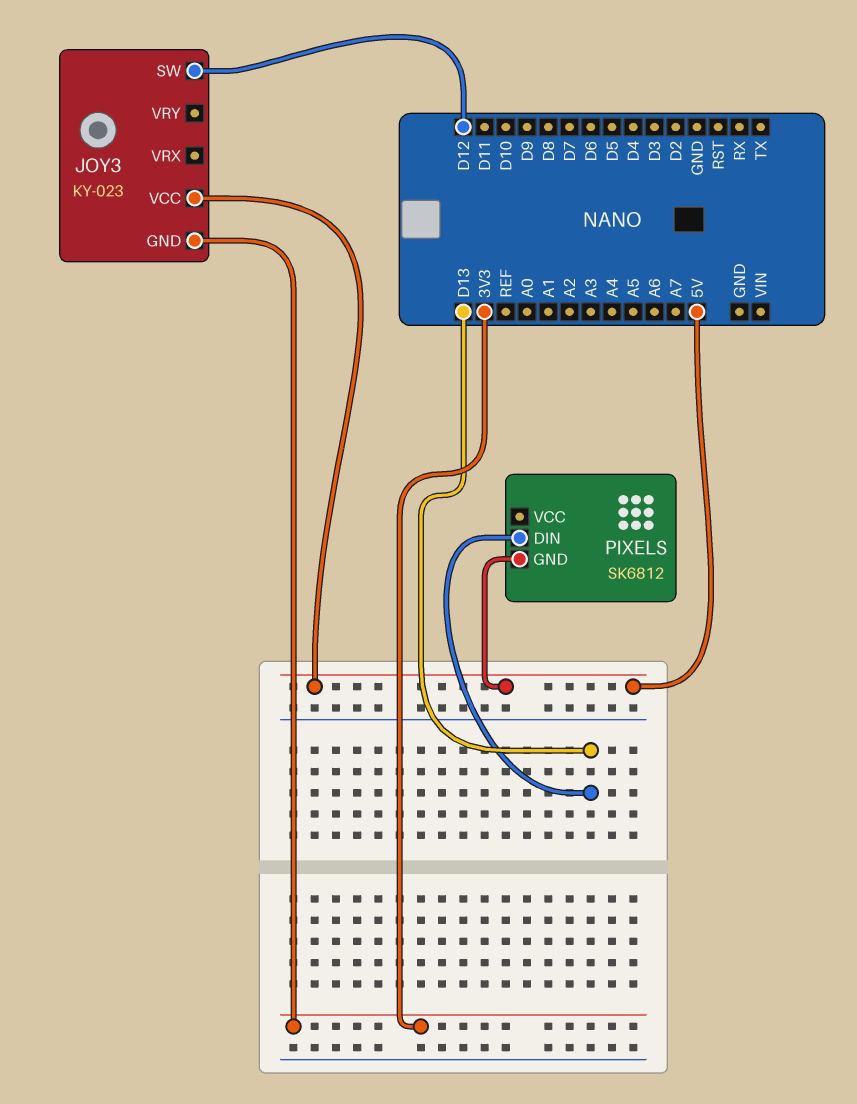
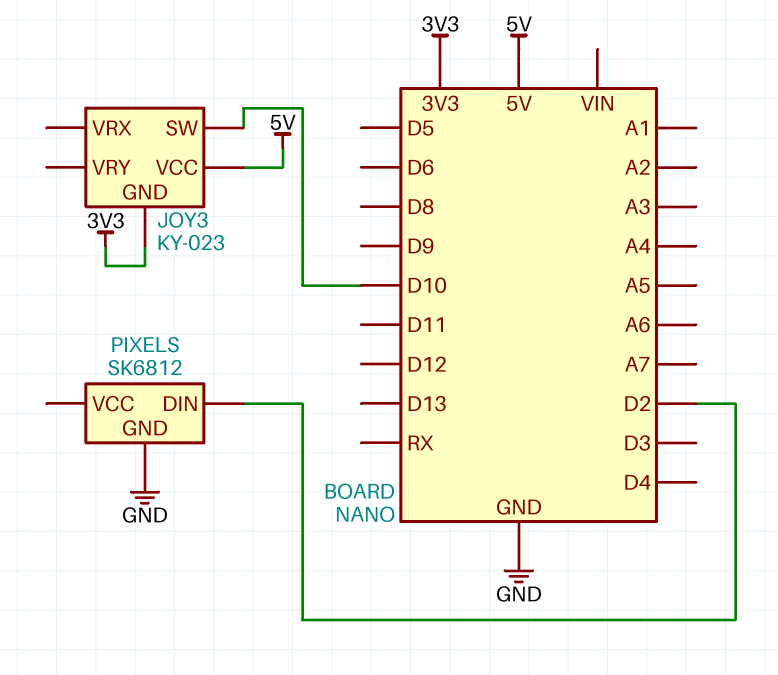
JOY3 pin SW: D12 -> D10
PIXELS pin DIN: D13 -> D2
PIXELS pin GND: 5V -> GND

